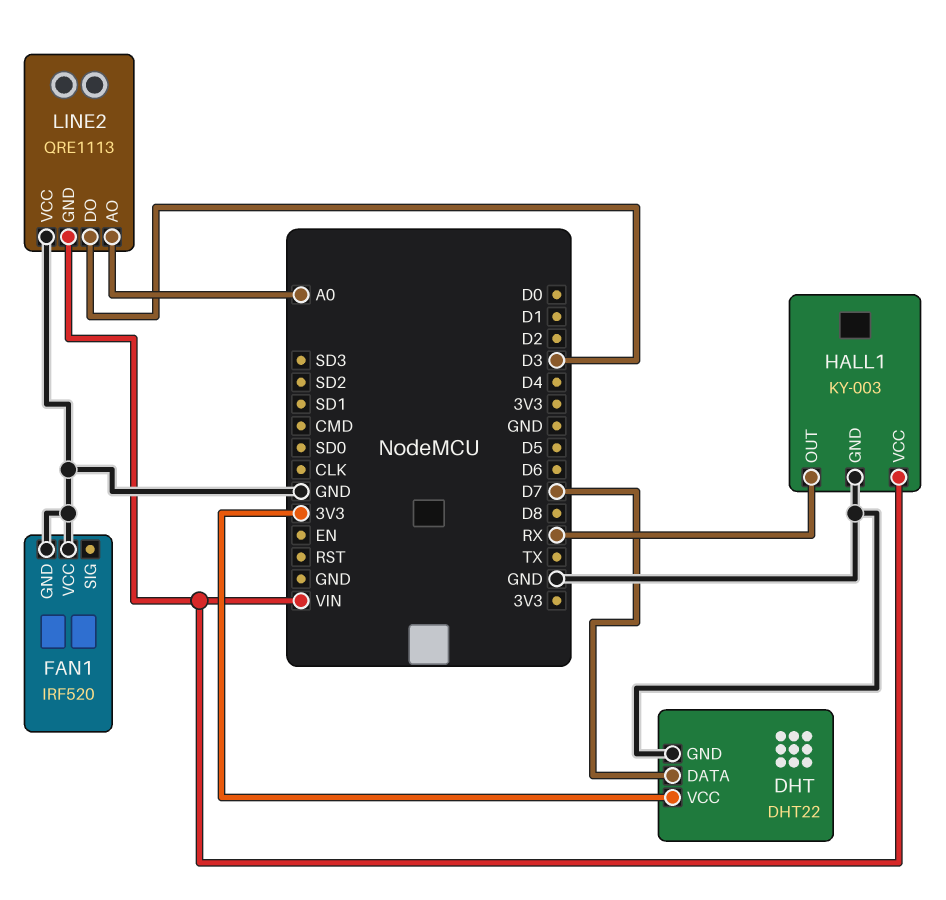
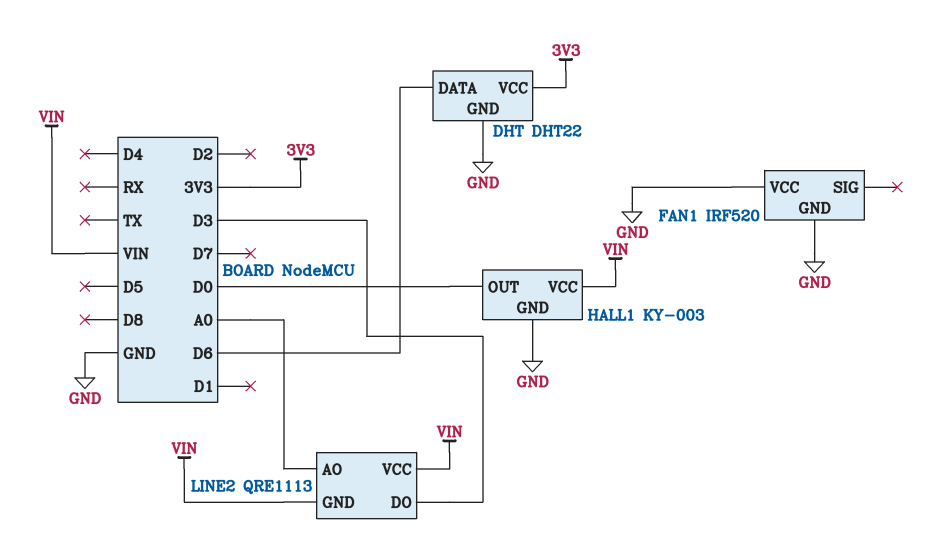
DHT pin DATA: D7 -> D6
HALL1 pin OUT: RX -> D0
LINE2 pin VCC: GND -> VIN

